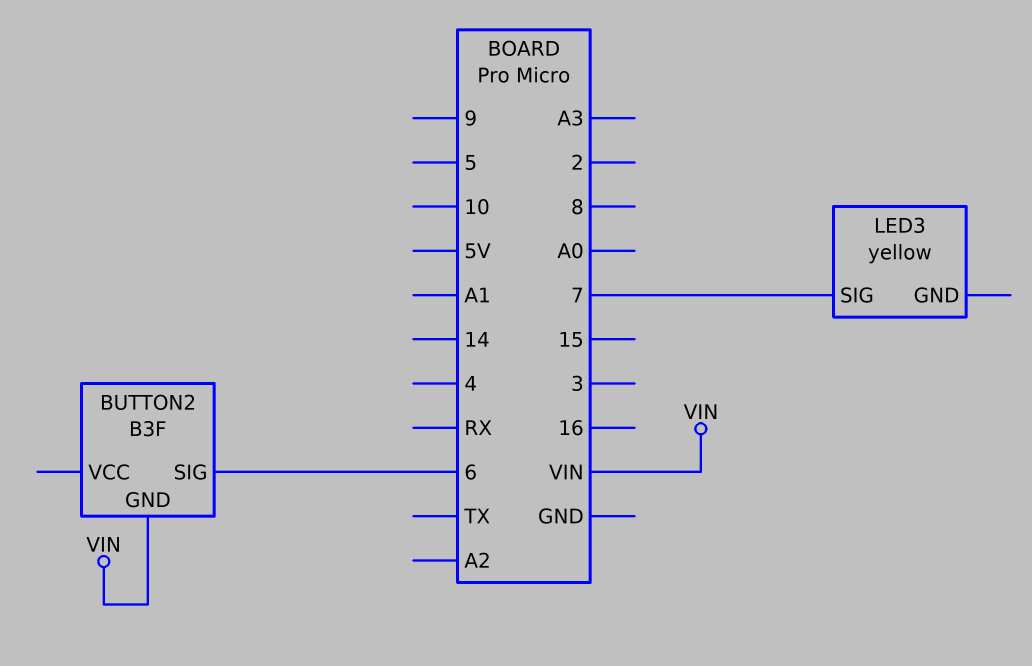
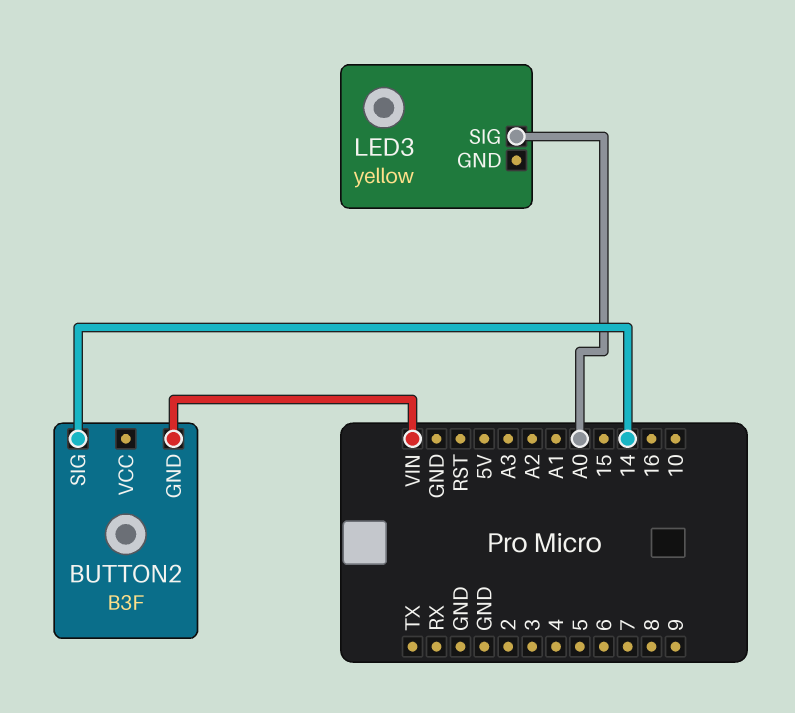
BUTTON2 pin SIG: 6 -> 14
LED3 pin SIG: 7 -> A0

